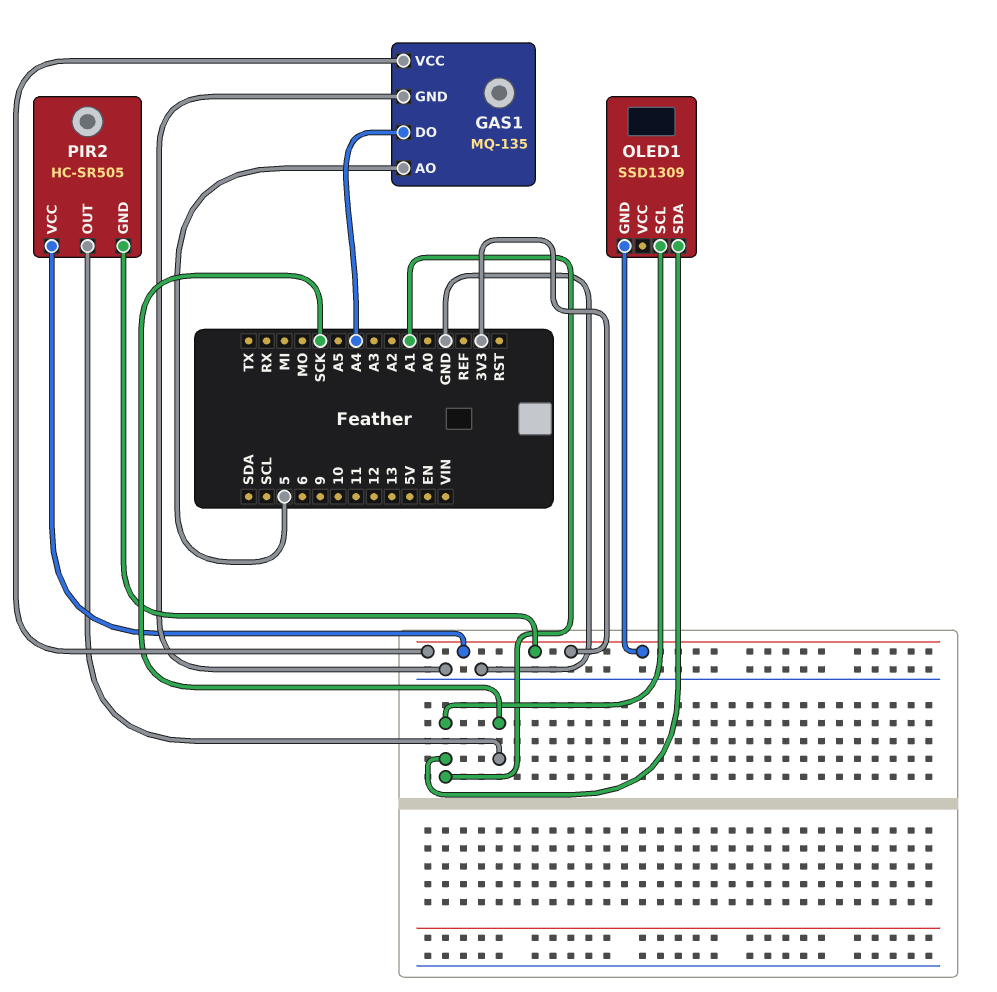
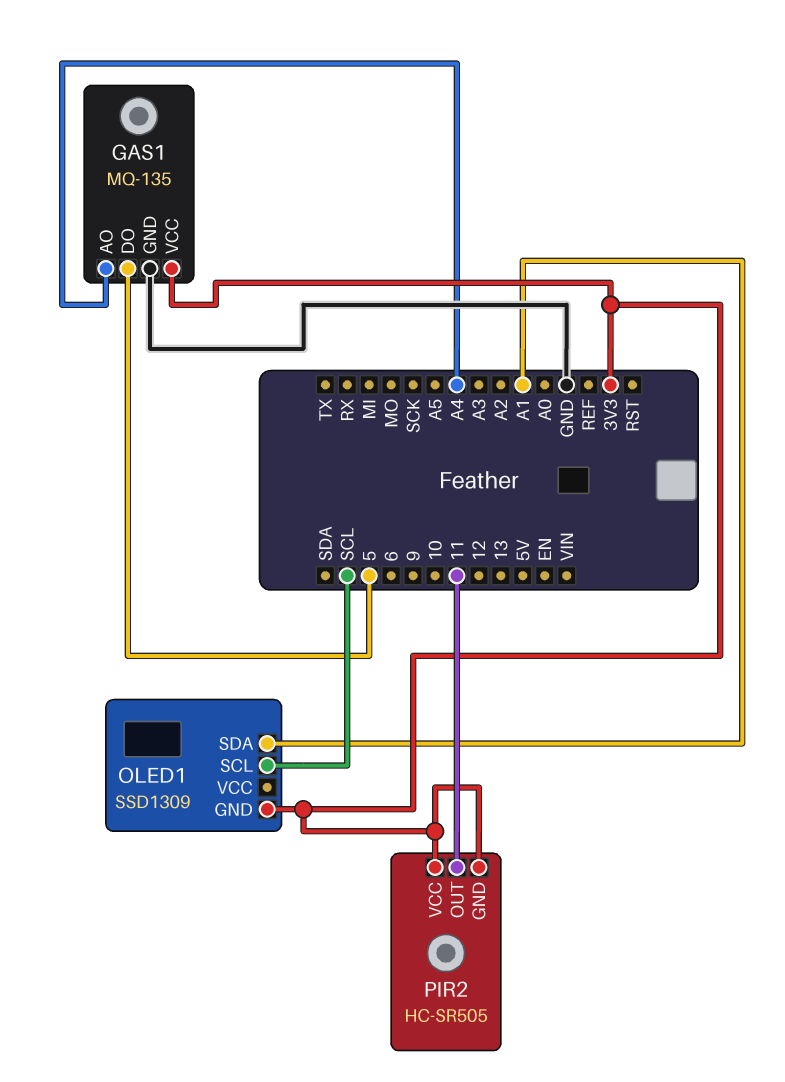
GAS1 pin AO: 5 -> A4
GAS1 pin DO: A4 -> 5
OLED1 pin SCL: A1 -> SCL
PIR2 pin OUT: SCK -> 11

